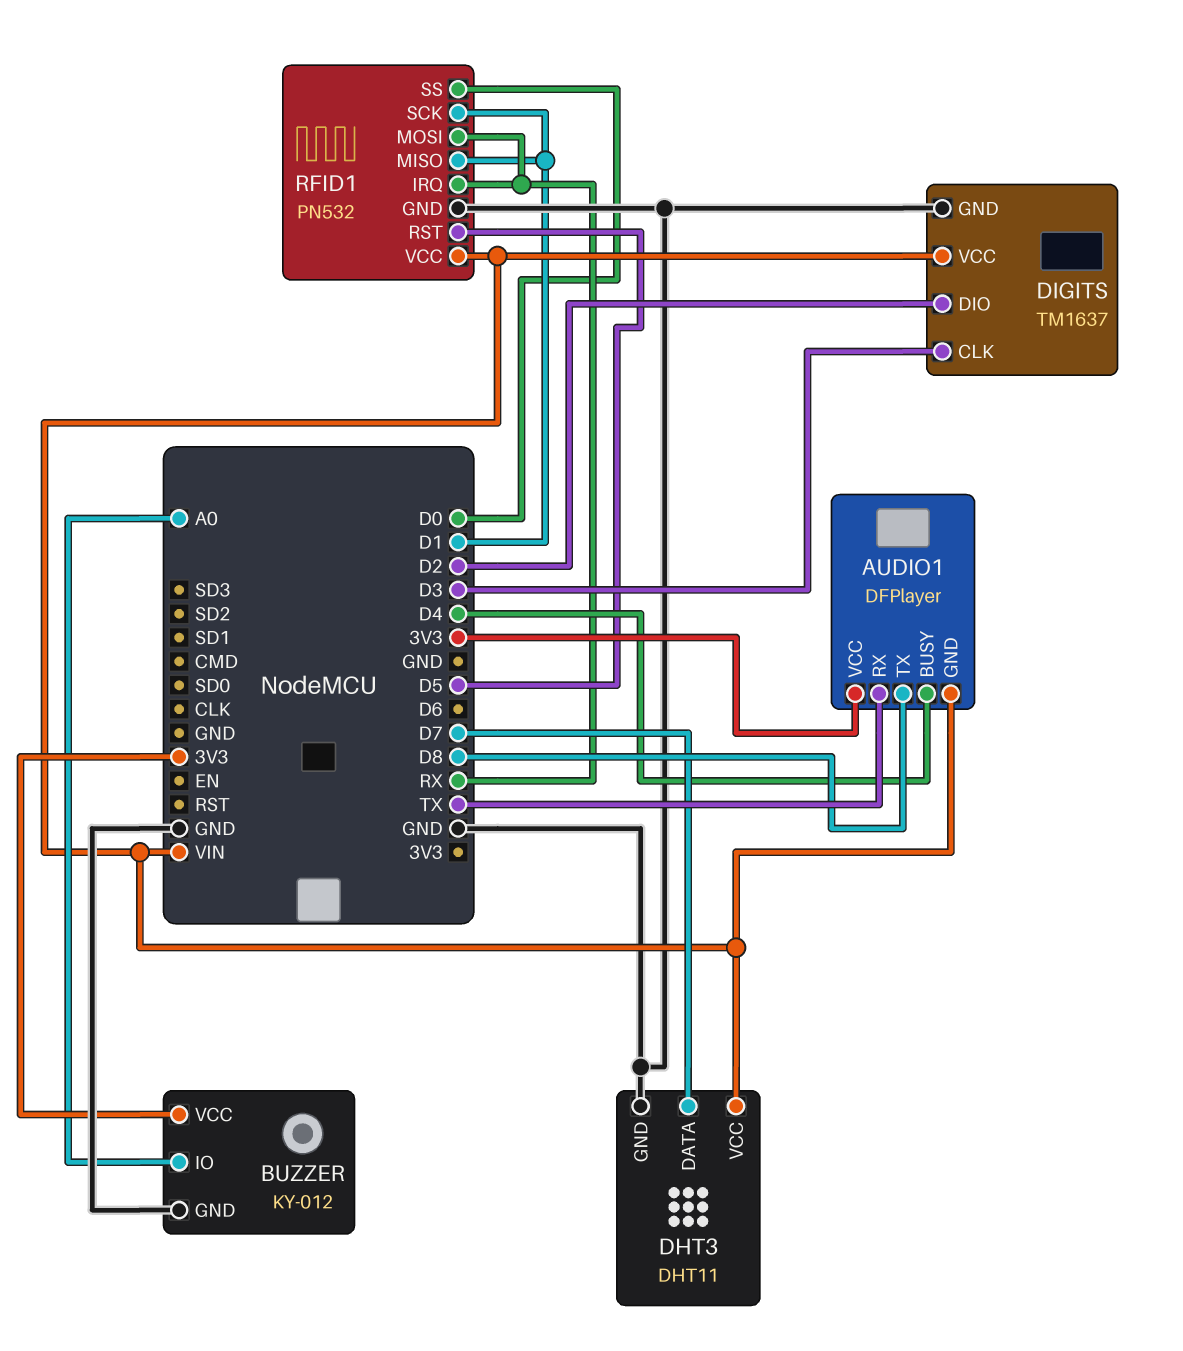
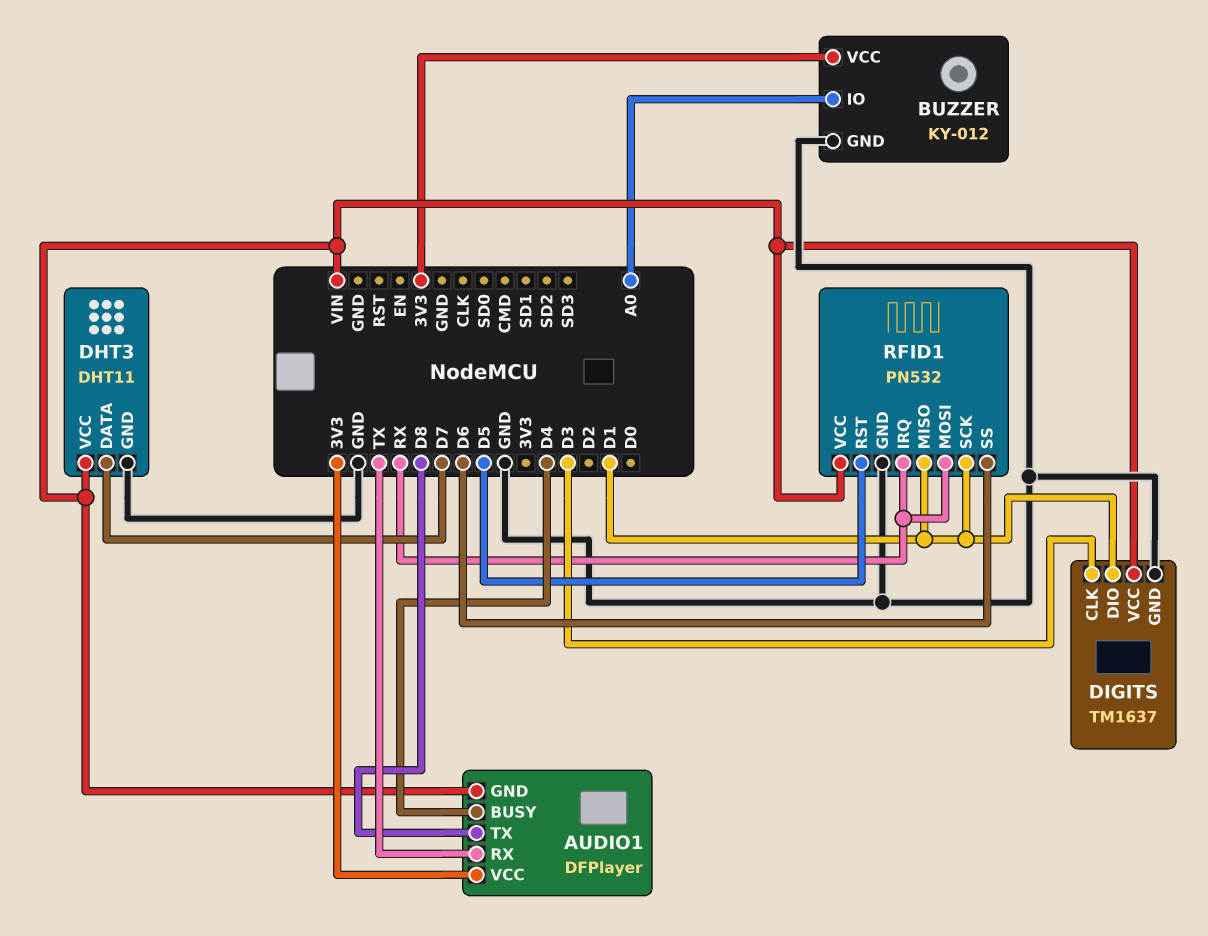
DIGITS pin DIO: D2 -> D1
RFID1 pin SS: D0 -> D6

